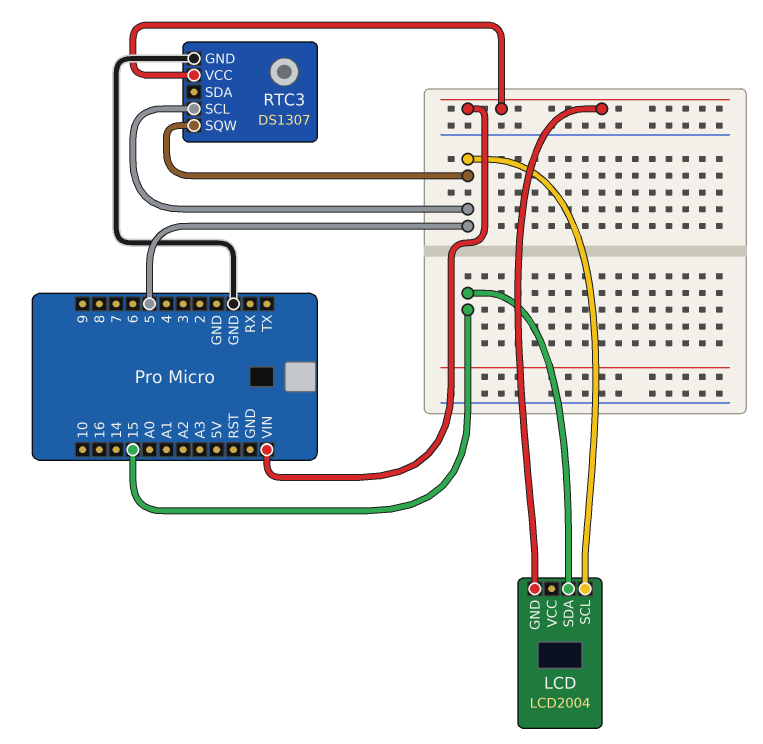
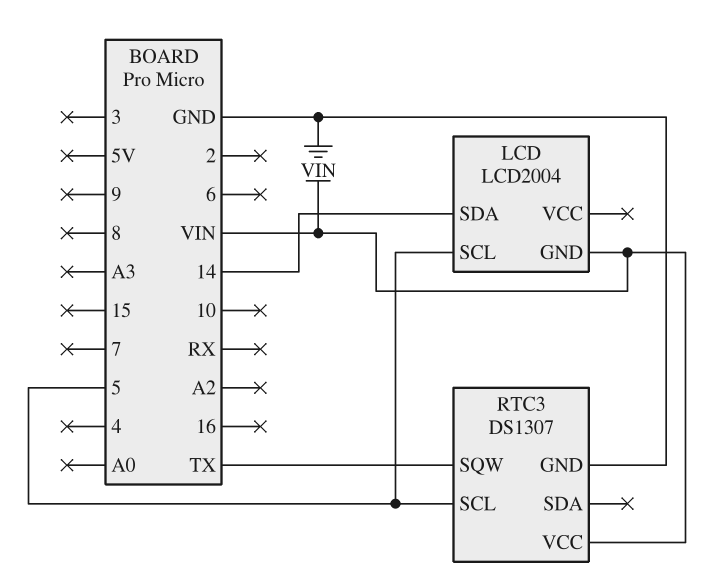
LCD pin SDA: 15 -> 14
RTC3 pin SQW: 5 -> TX

